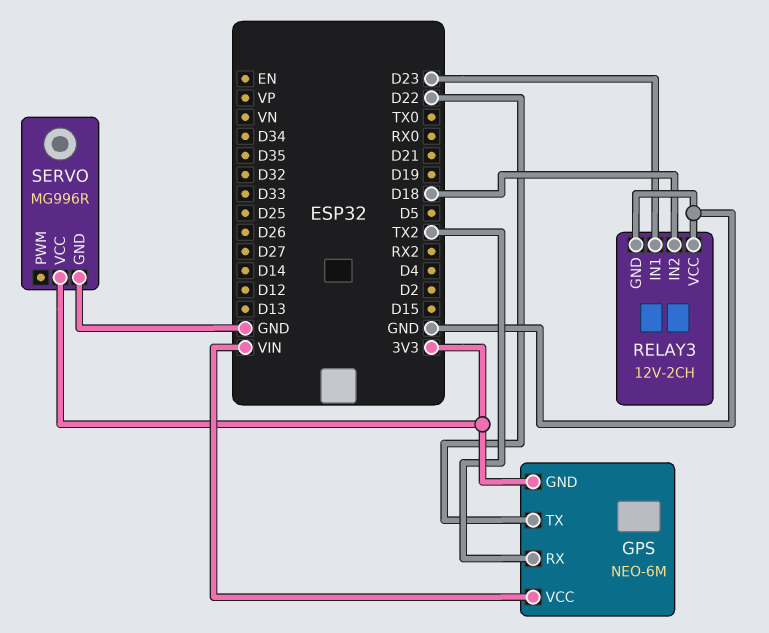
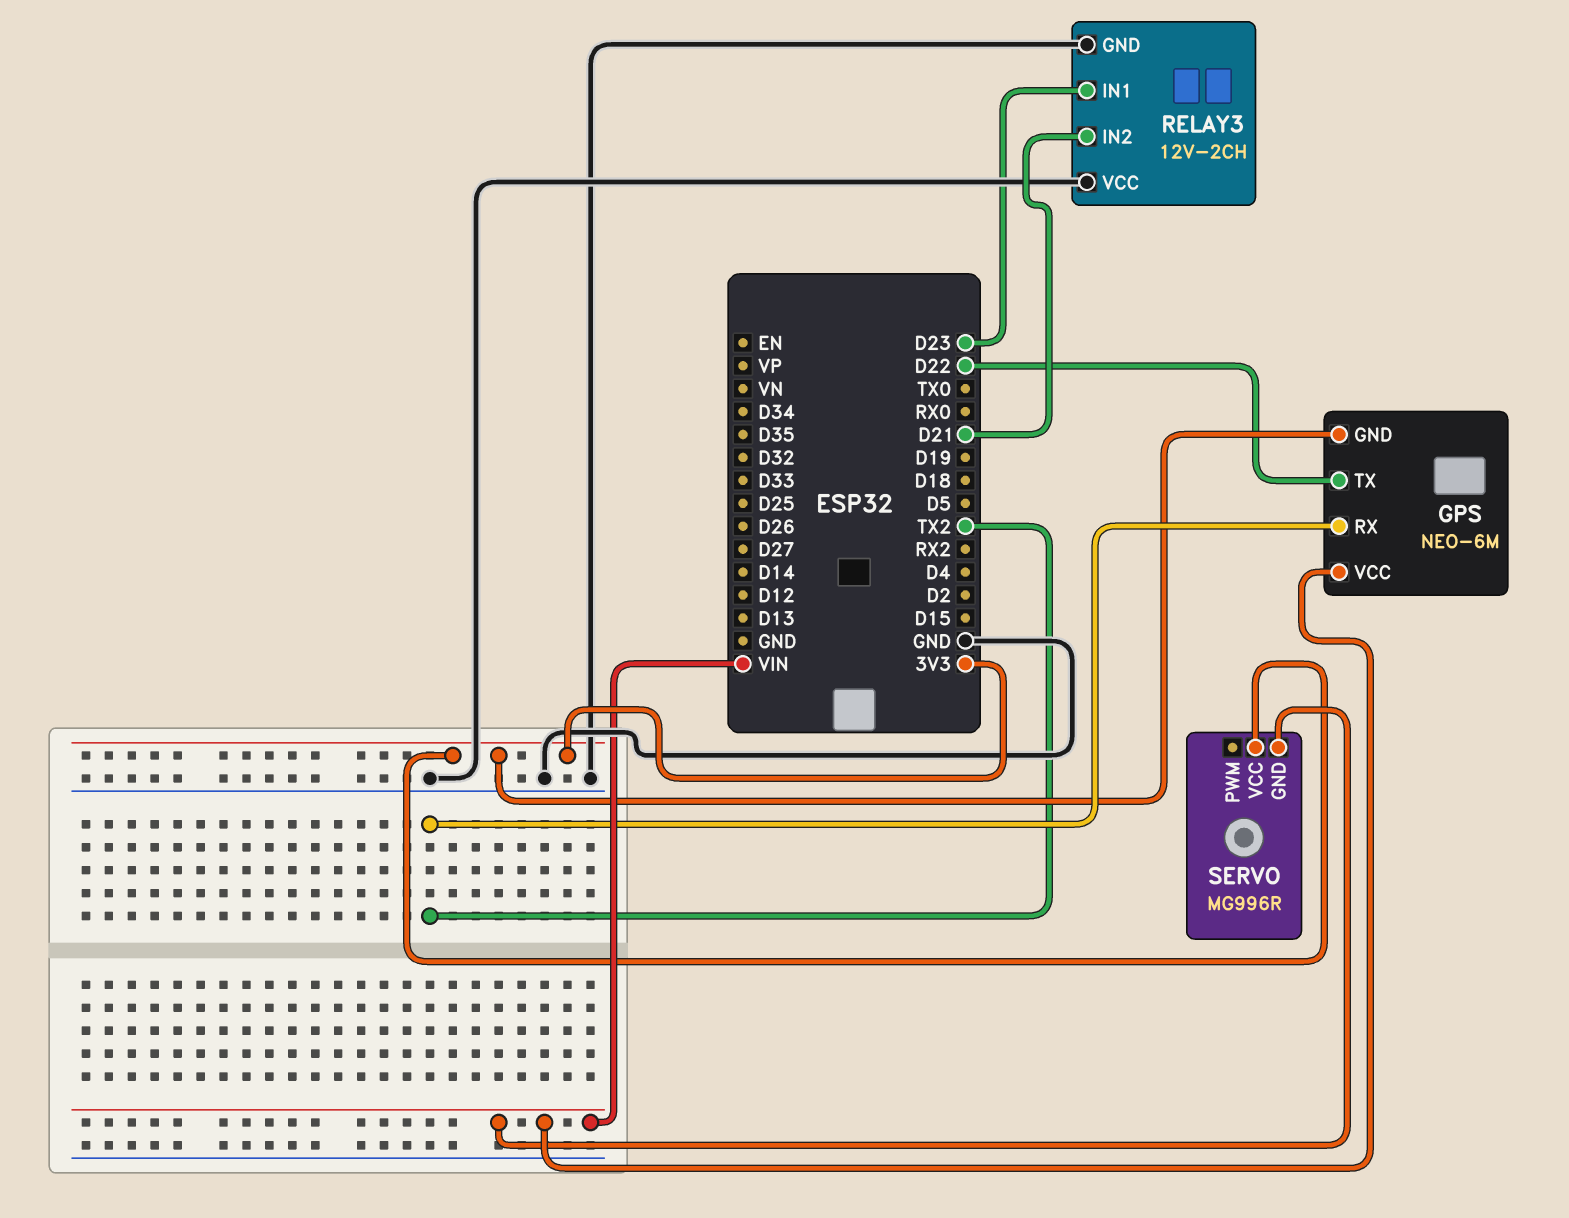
RELAY3 pin IN2: D18 -> D21
SERVO pin GND: GND -> VIN

